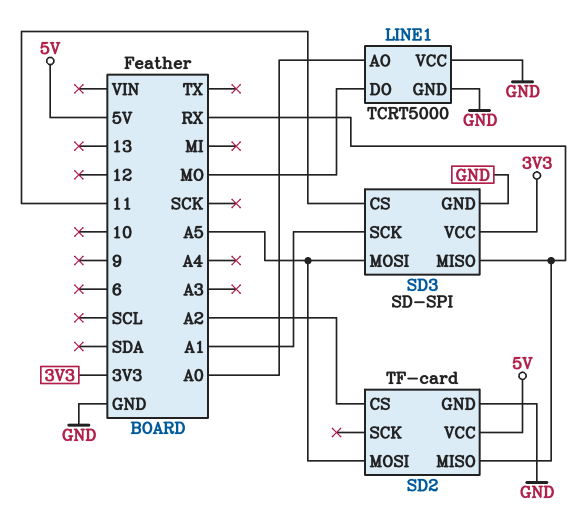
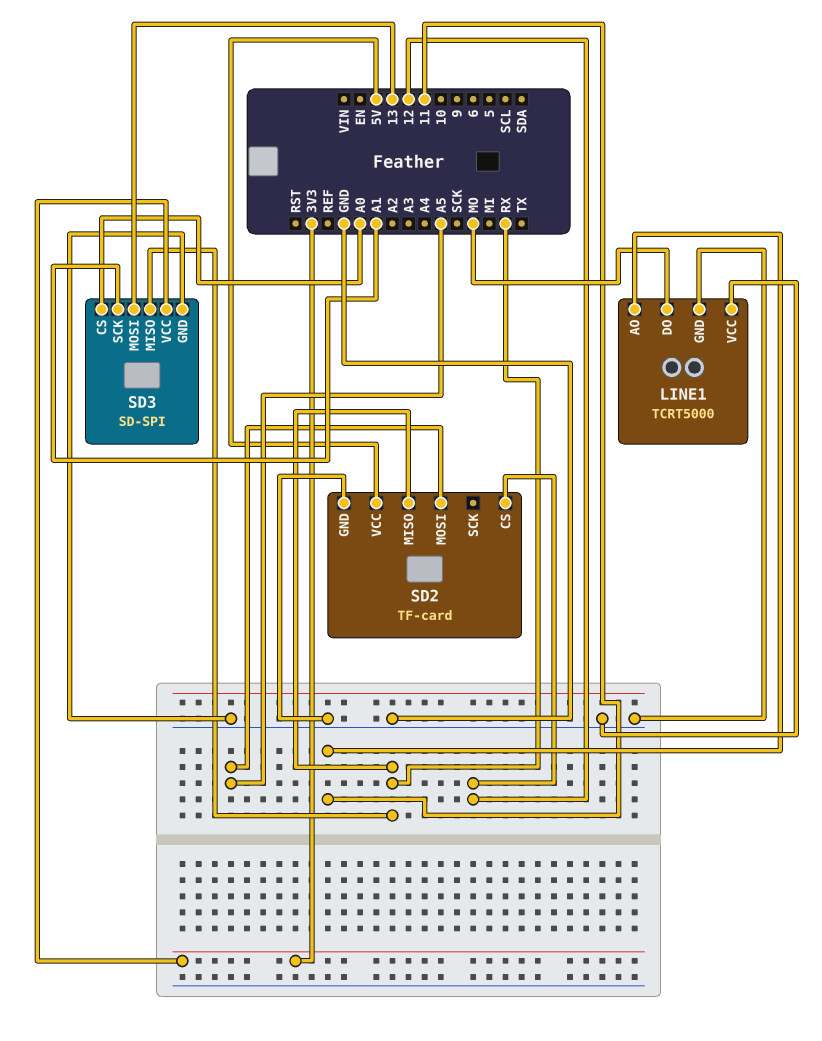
LINE1 pin AO: A0 -> 11
SD2 pin CS: A2 -> 12
SD3 pin CS: 11 -> A0
SD3 pin MOSI: A5 -> 13

